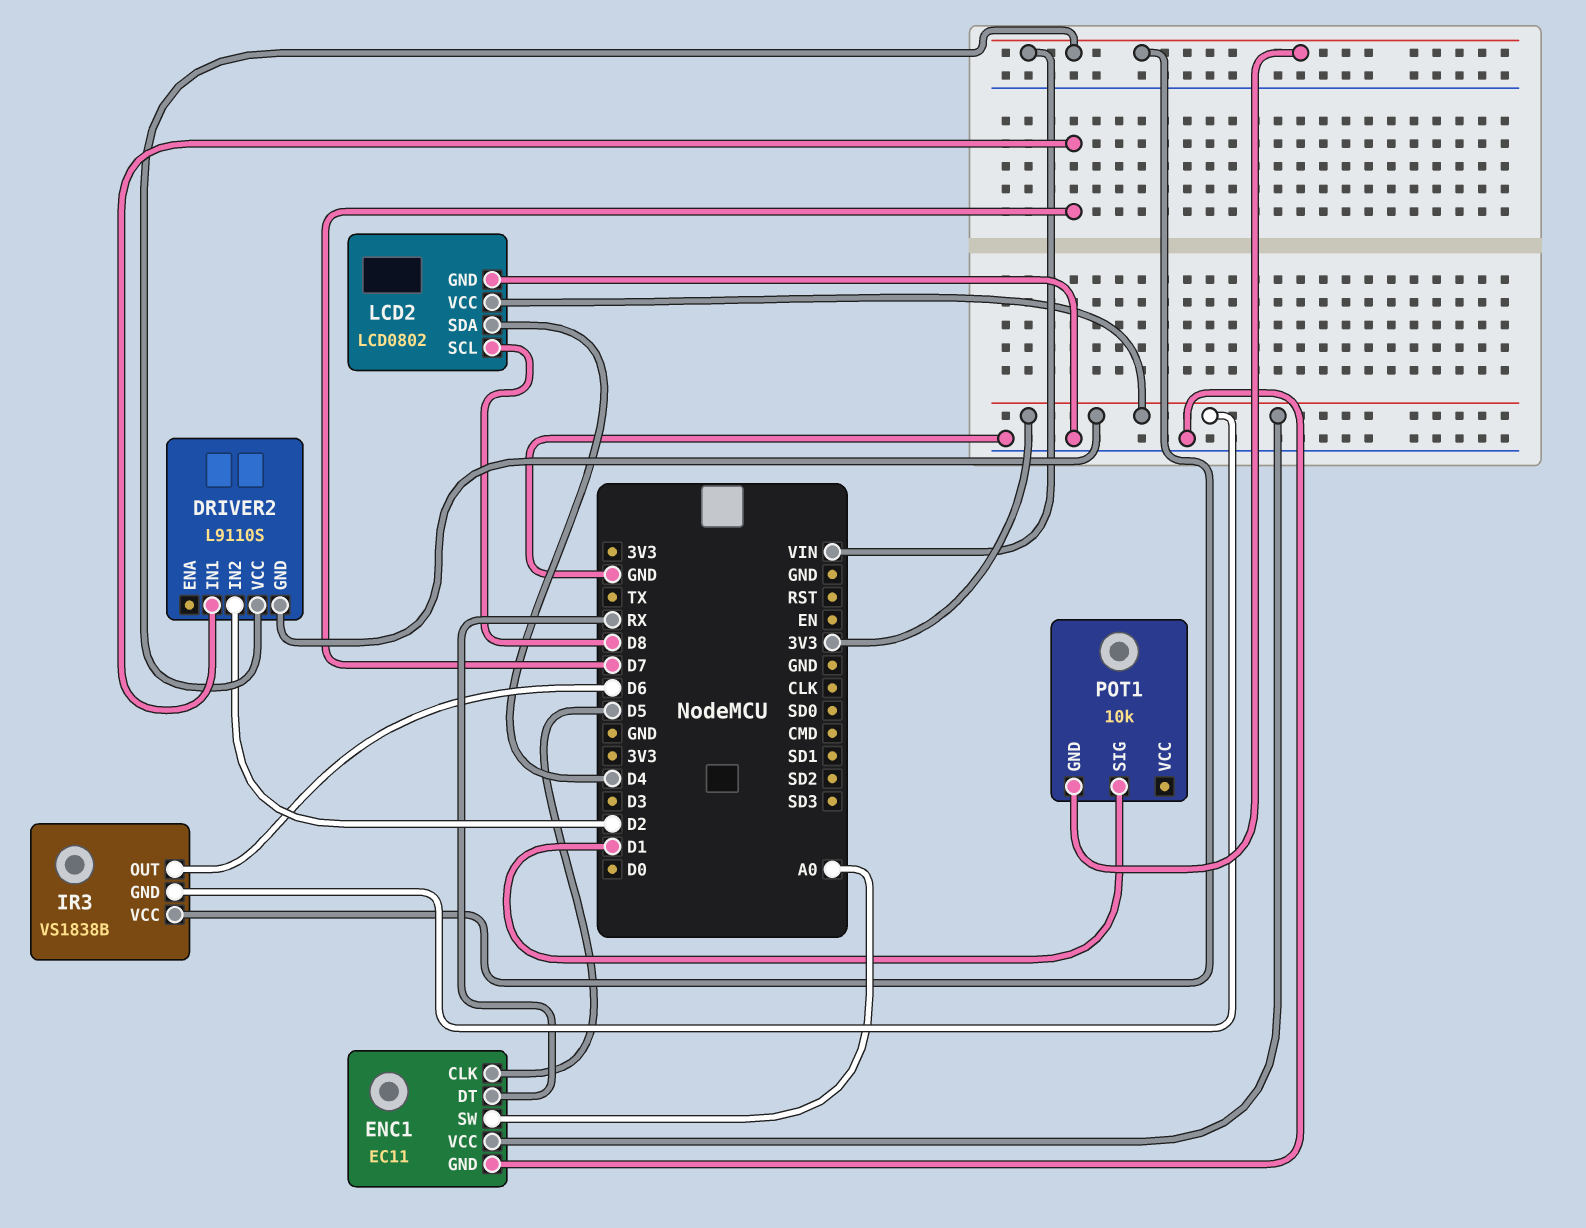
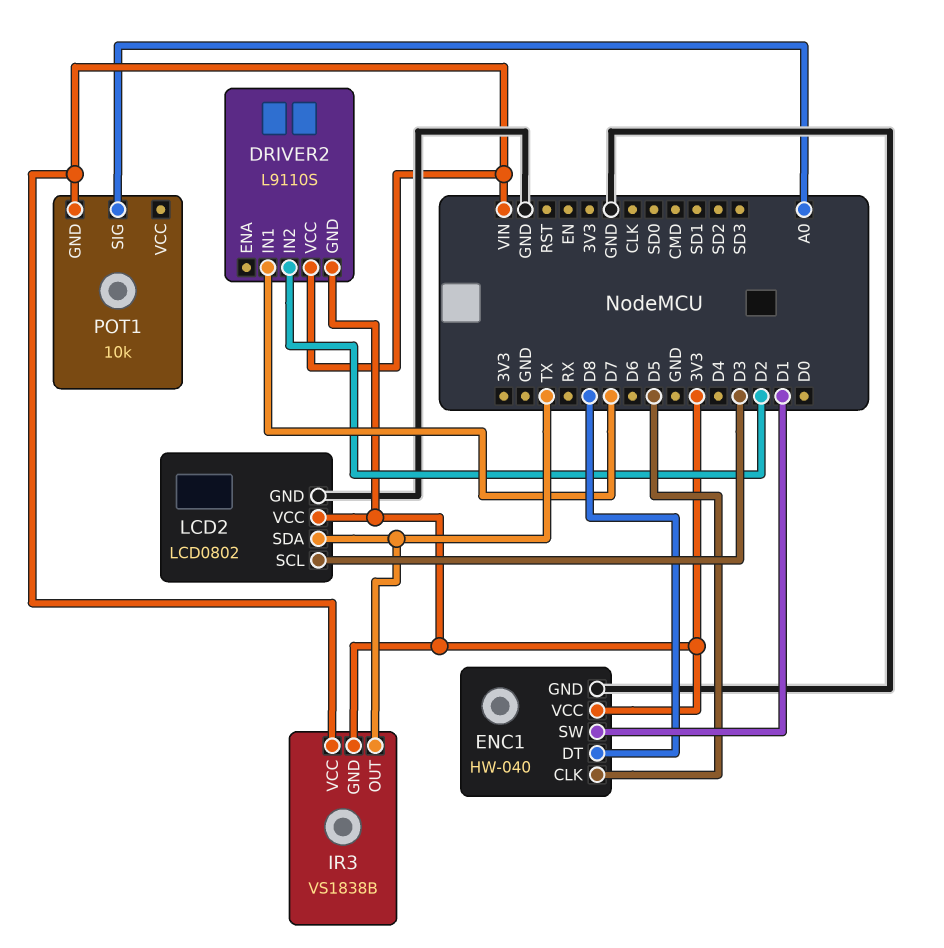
ENC1: EC11 -> HW-040
ENC1 pin DT: RX -> D8
ENC1 pin SW: A0 -> D1
IR3 pin OUT: D6 -> TX
LCD2 pin SCL: D8 -> D3
LCD2 pin SDA: D4 -> TX
POT1 pin SIG: D1 -> A0

